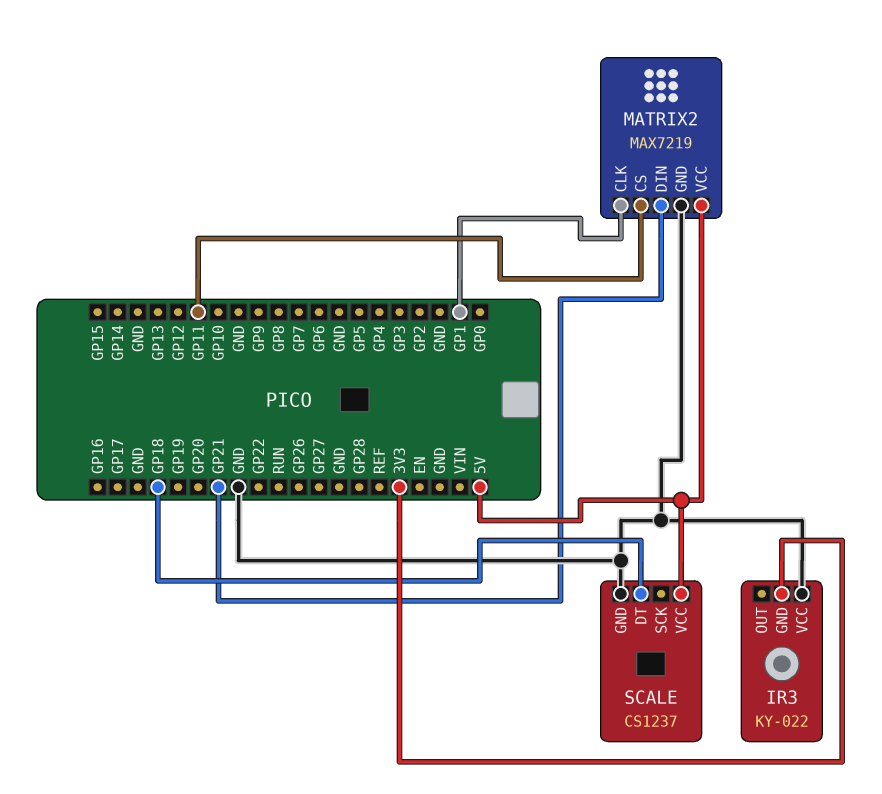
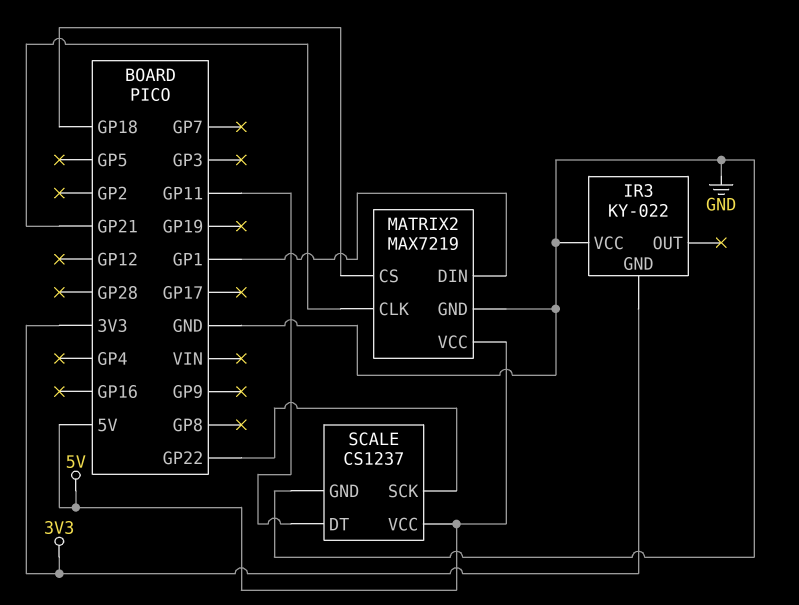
MATRIX2 pin CLK: GP1 -> GP21
MATRIX2 pin CS: GP11 -> GP18
MATRIX2 pin DIN: GP21 -> GP1
SCALE pin DT: GP18 -> GP11
SCALE pin SCK: none -> GP22

